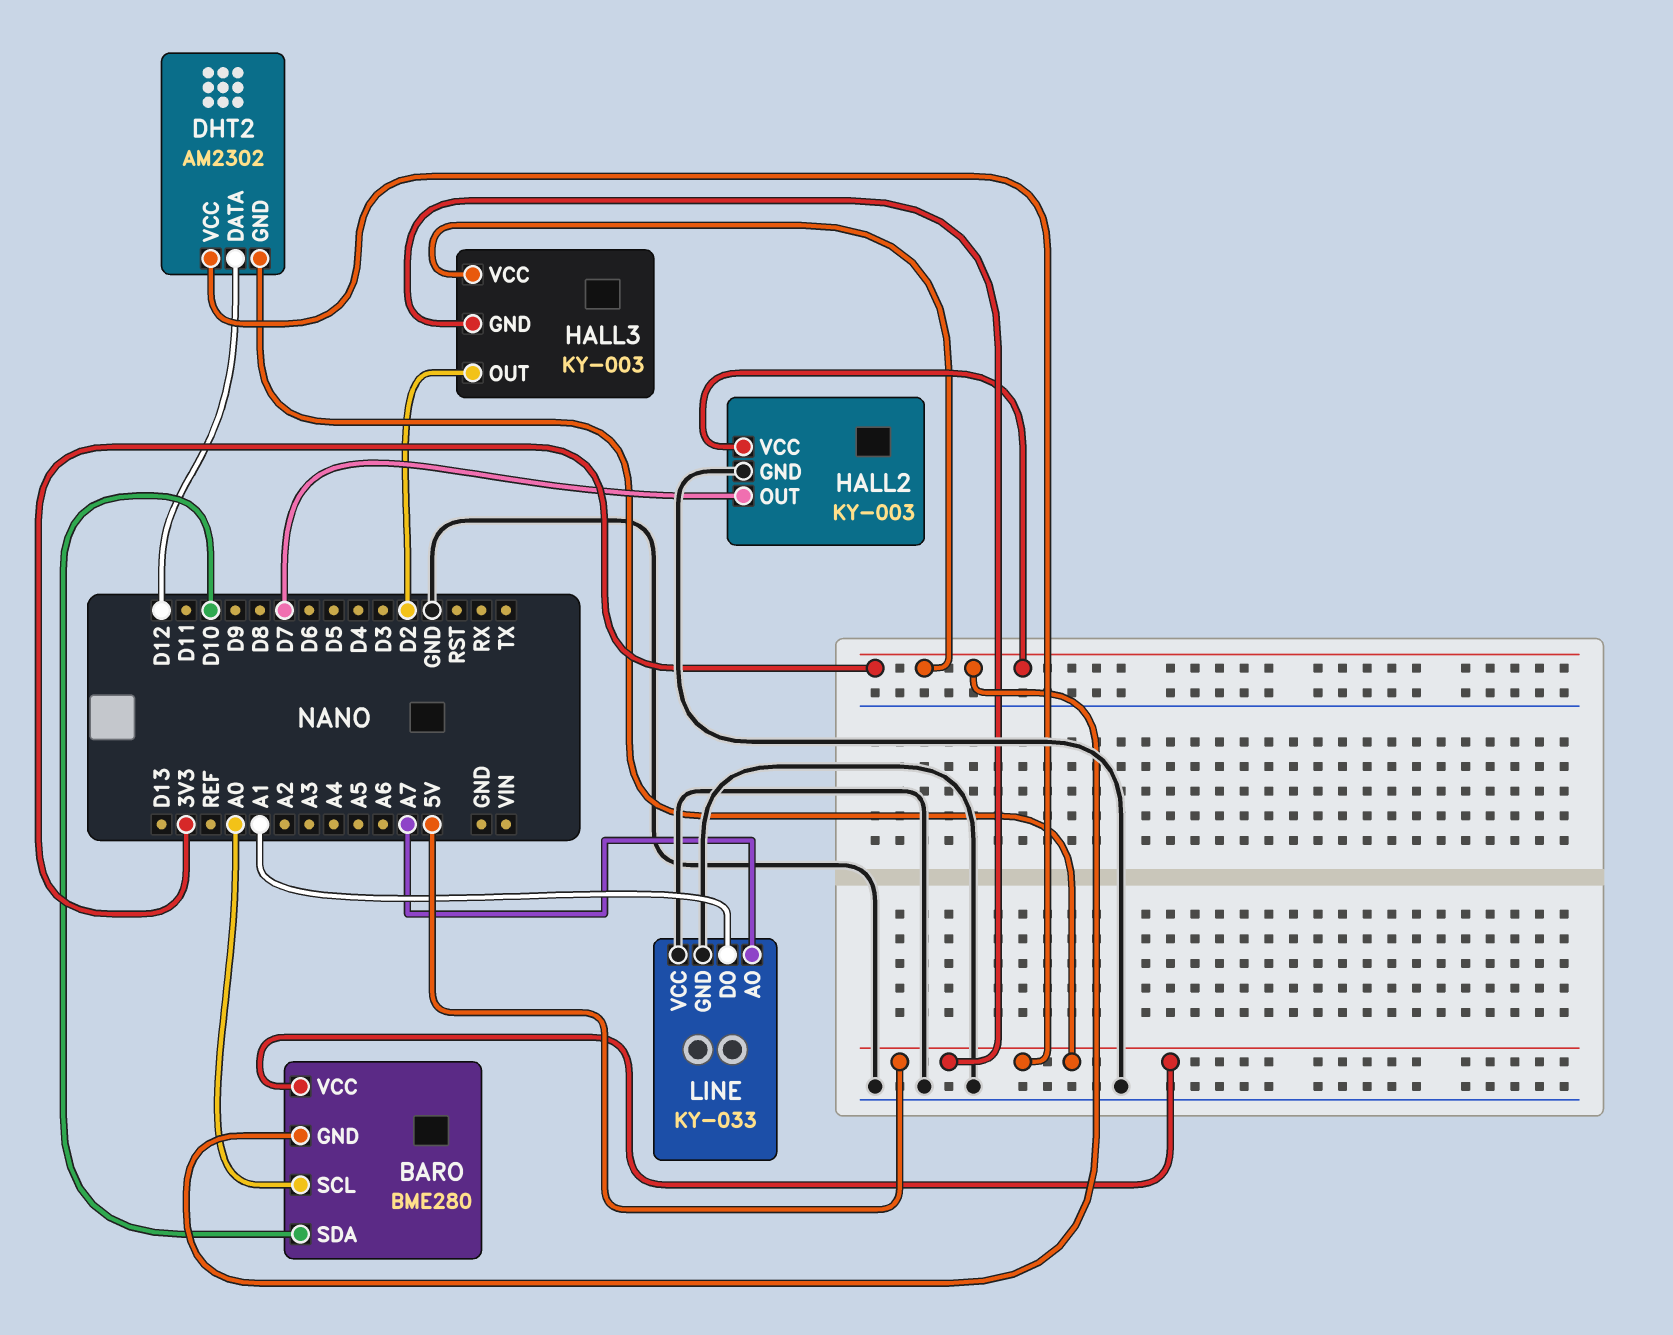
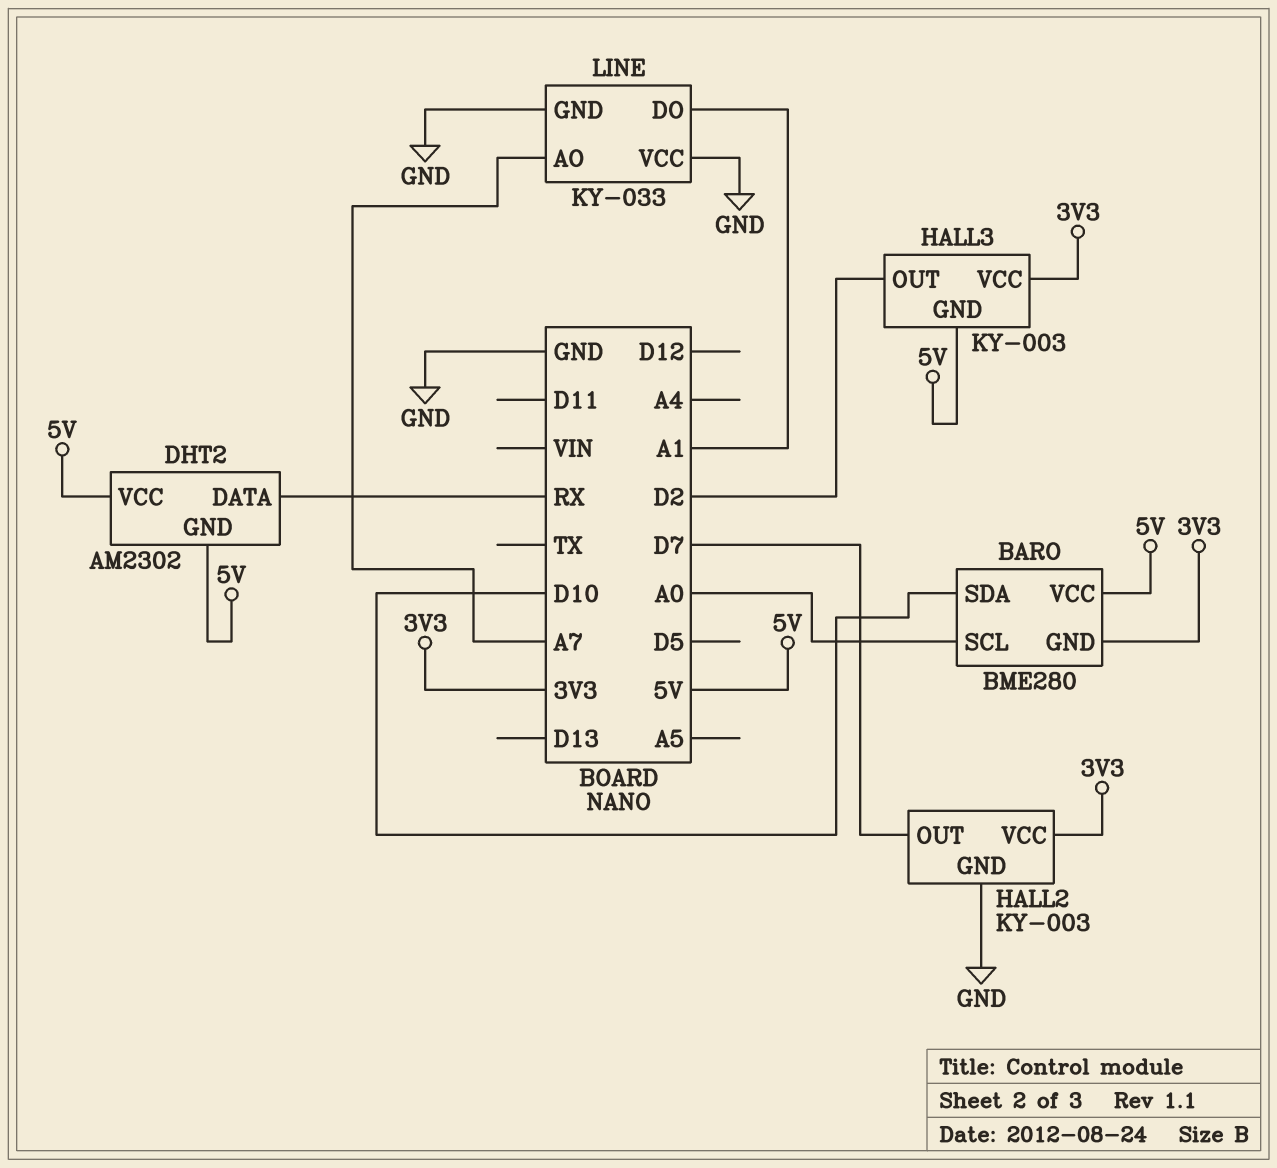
DHT2 pin DATA: D12 -> RX

